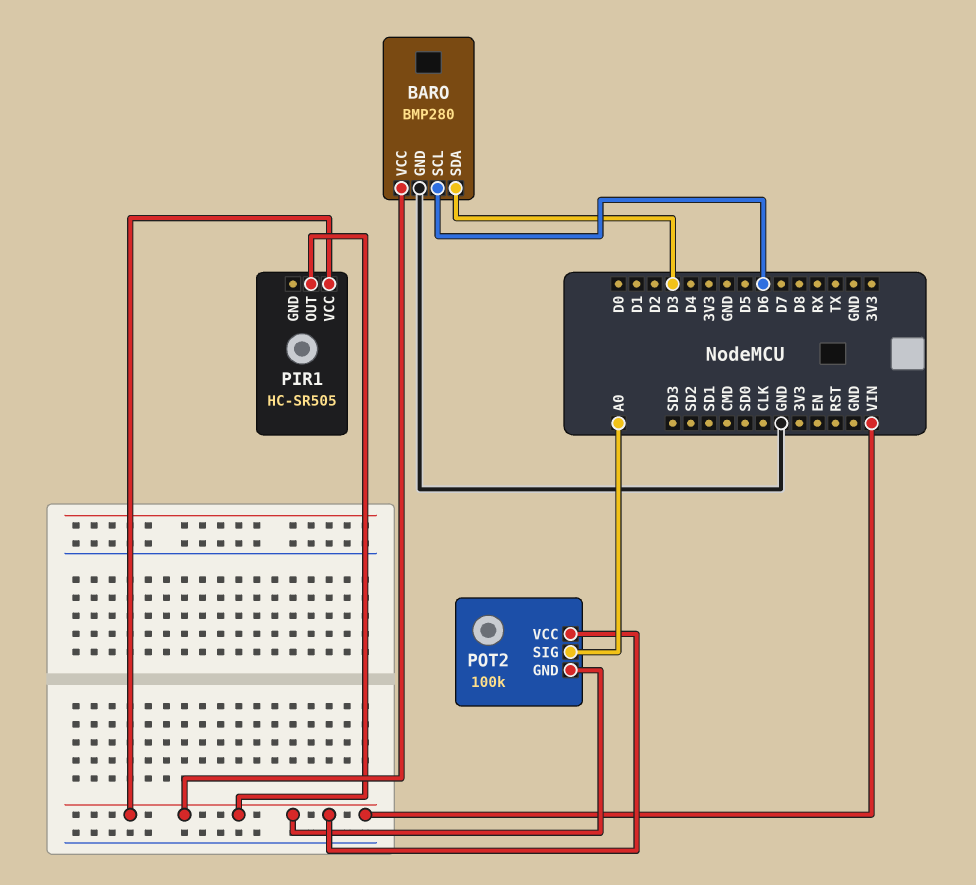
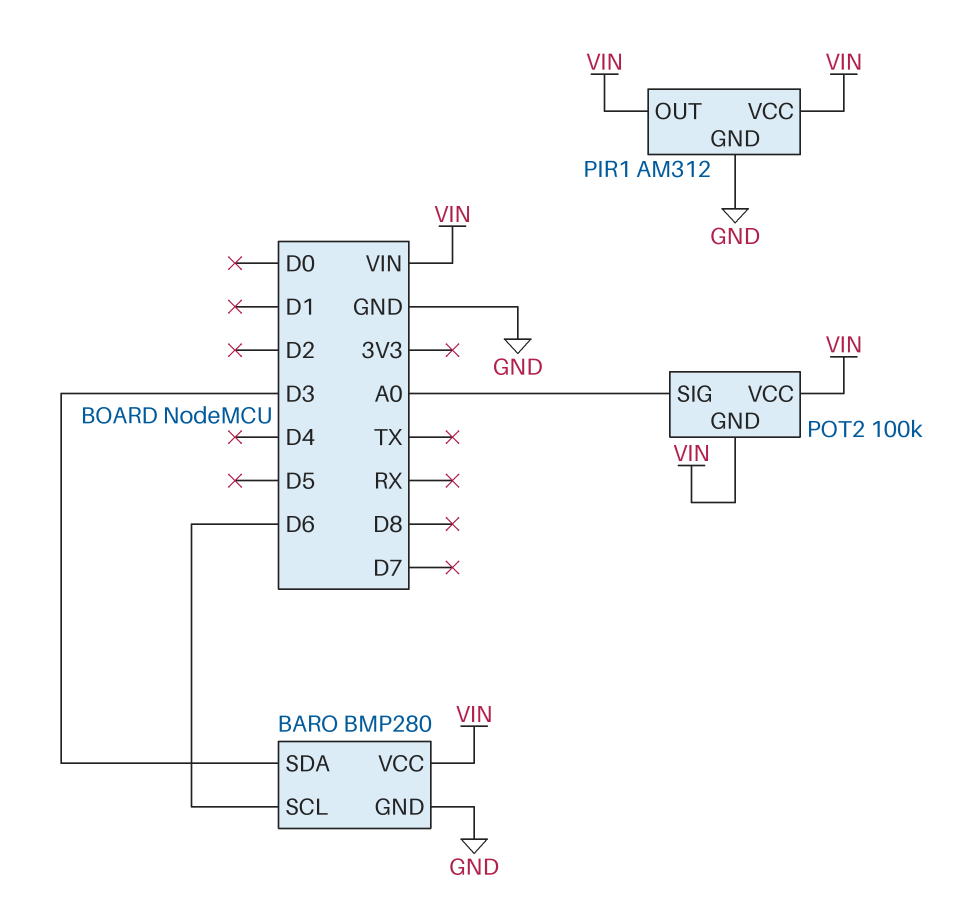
PIR1: HC-SR505 -> AM312
PIR1 pin GND: none -> GND

